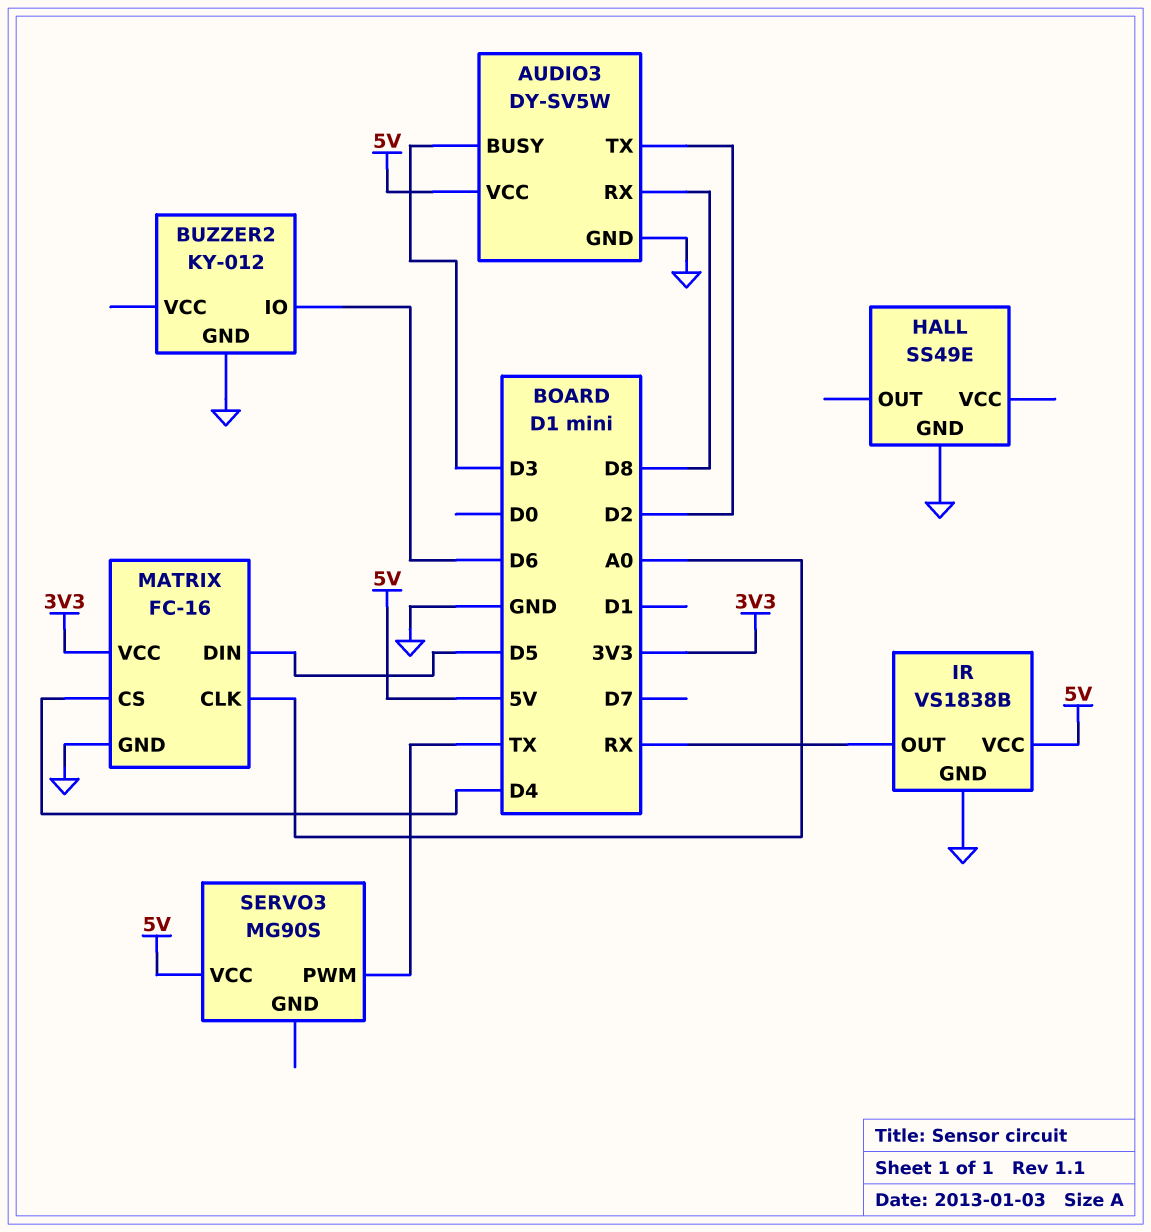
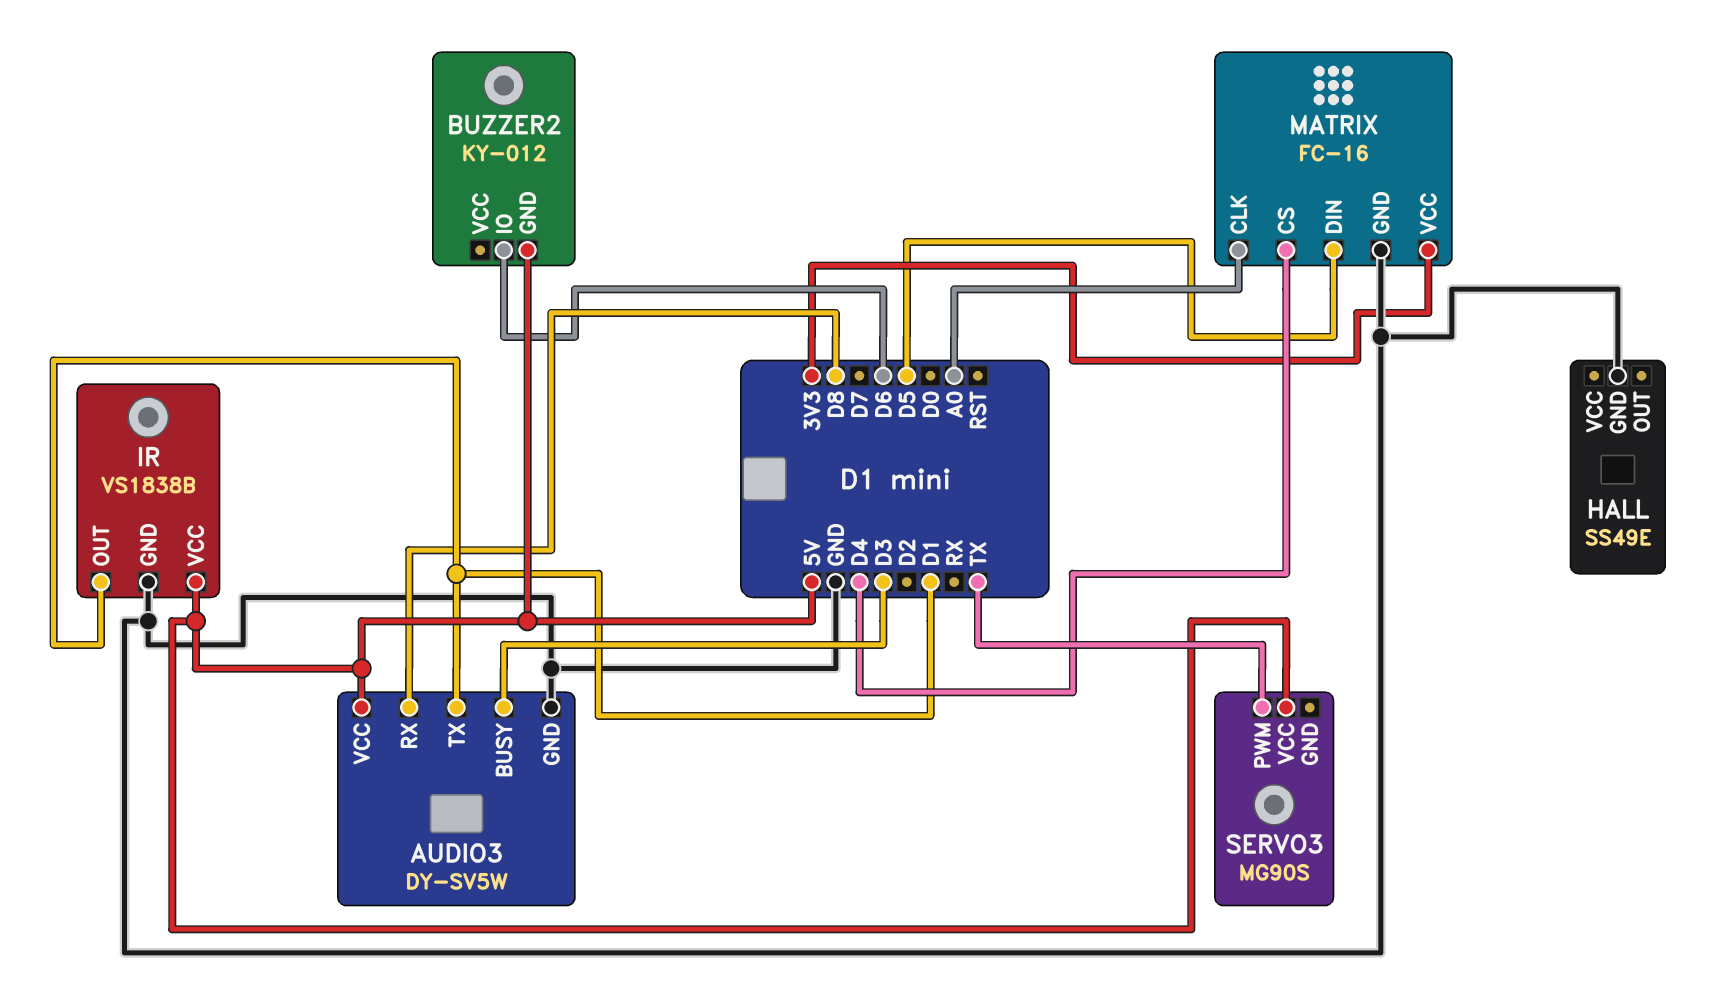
AUDIO3 pin TX: D2 -> D1
BUZZER2 pin GND: GND -> 5V
IR pin OUT: RX -> D1

